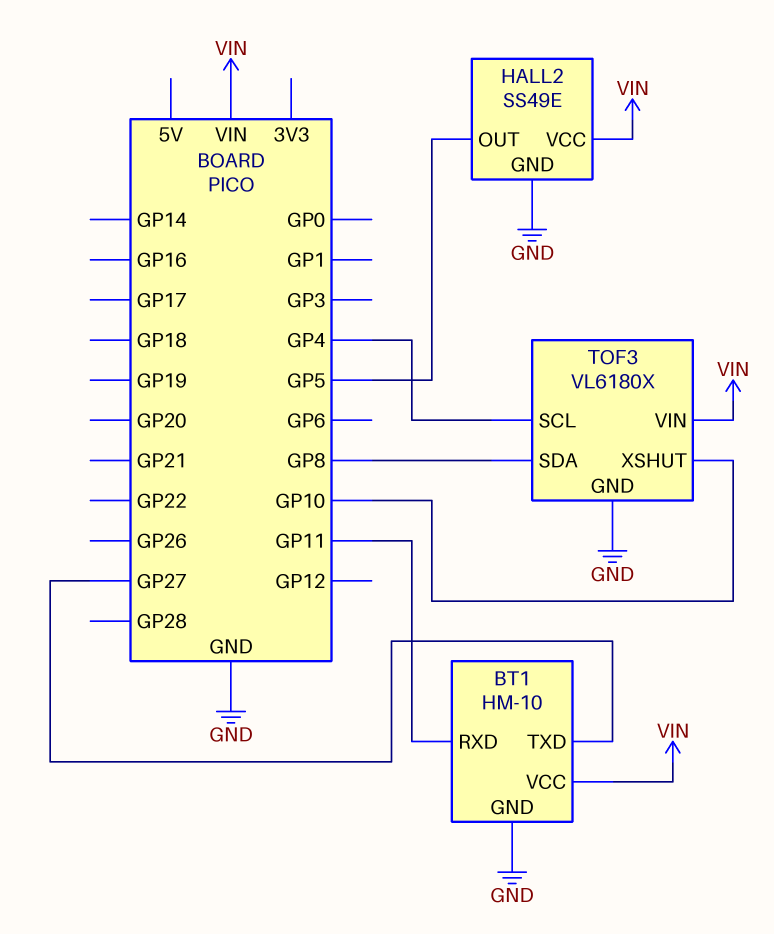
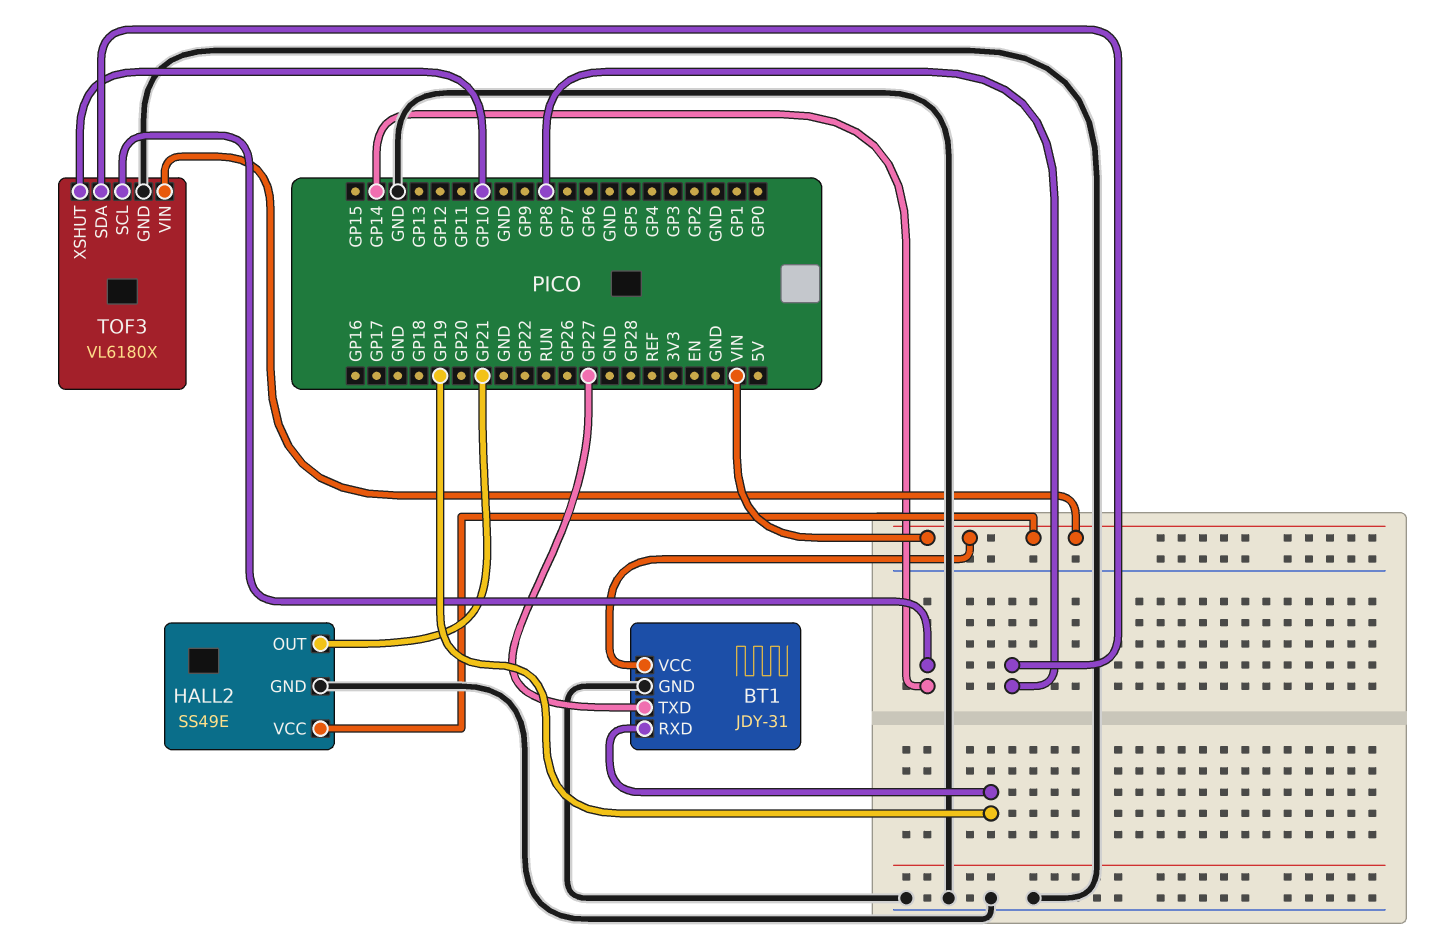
BT1: HM-10 -> JDY-31
BT1 pin RXD: GP11 -> GP19
HALL2 pin OUT: GP5 -> GP21
TOF3 pin SCL: GP4 -> GP14

